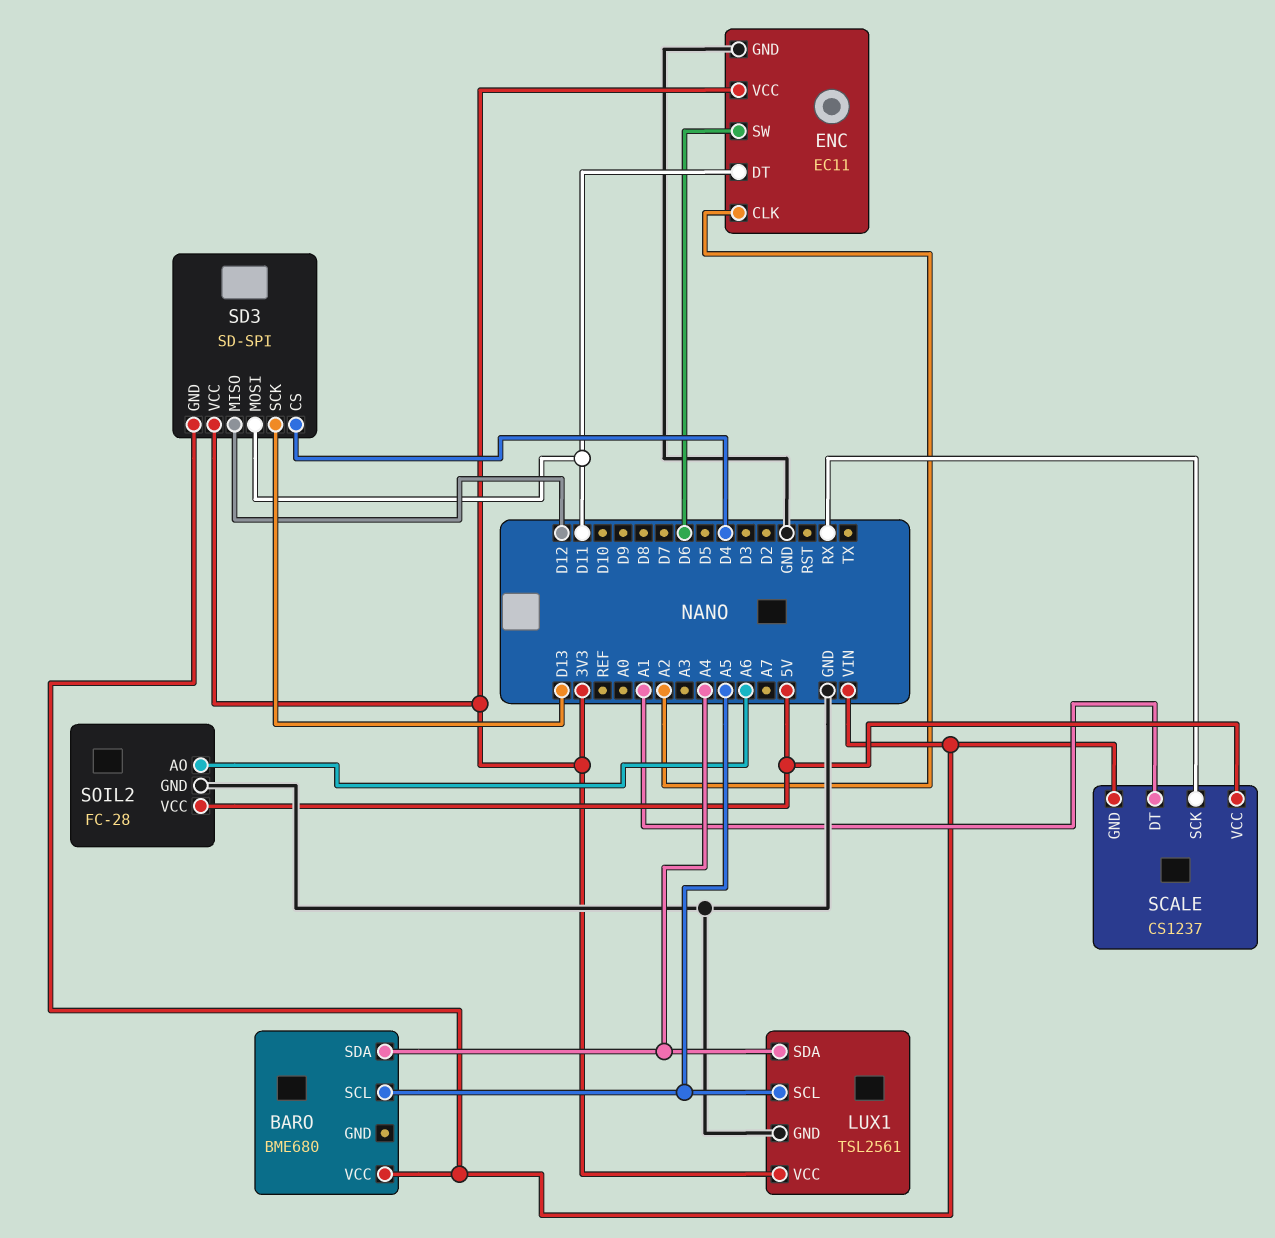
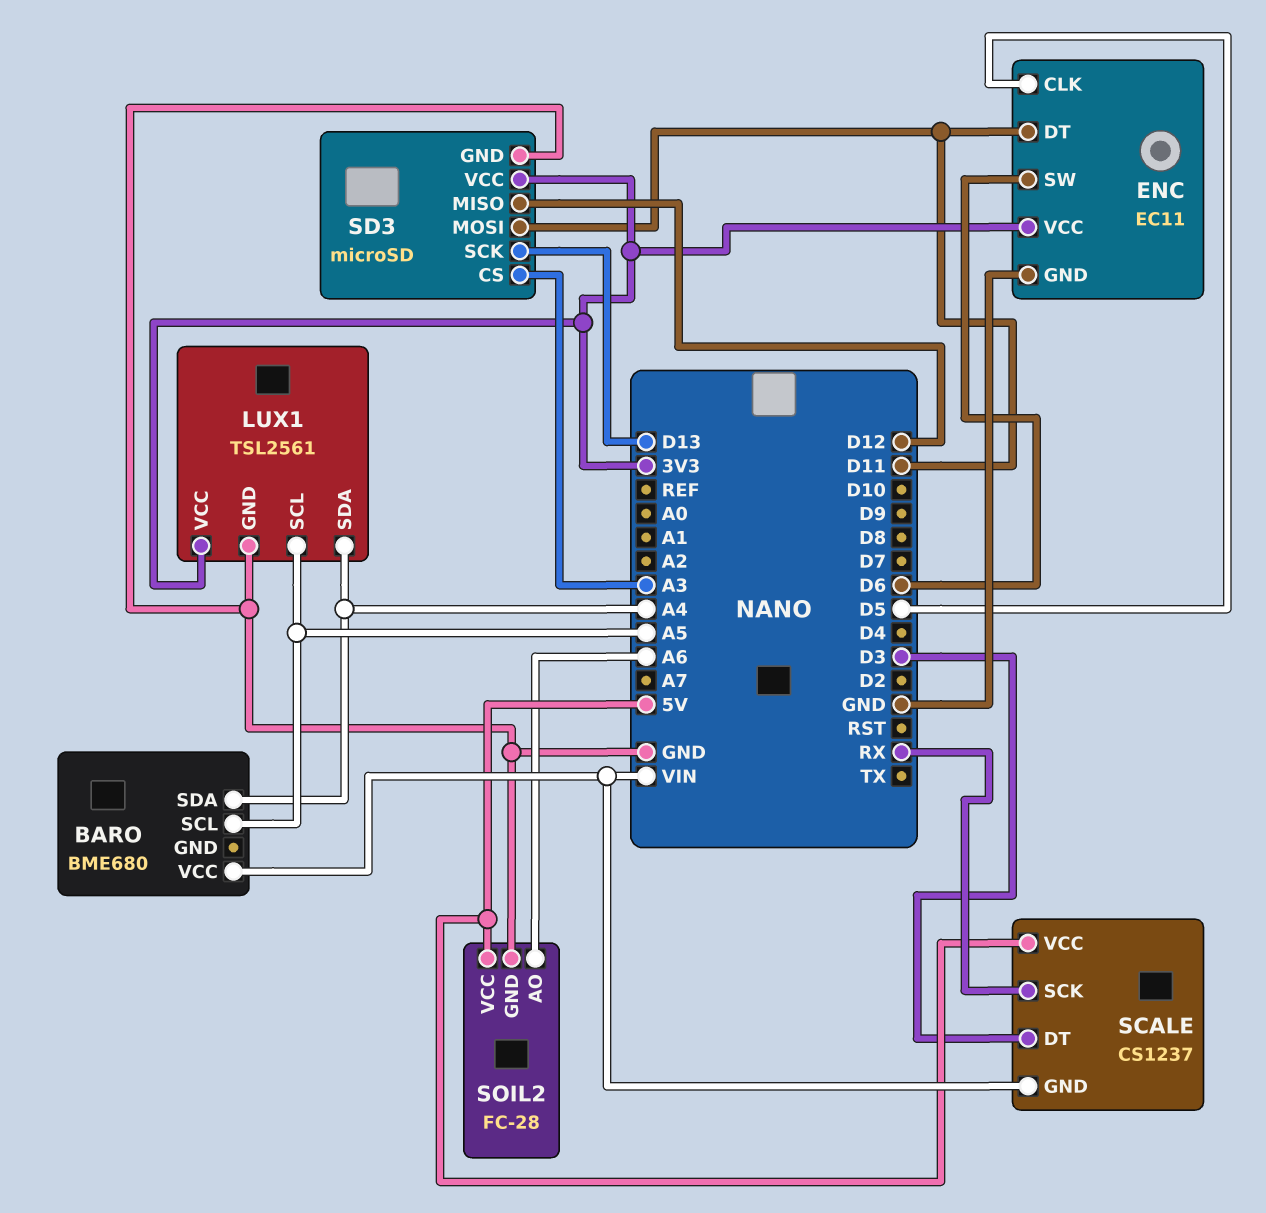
ENC pin CLK: A2 -> D5
SCALE pin DT: A1 -> D3
SD3: SD-SPI -> microSD
SD3 pin CS: D4 -> A3
SD3 pin GND: VIN -> GND

